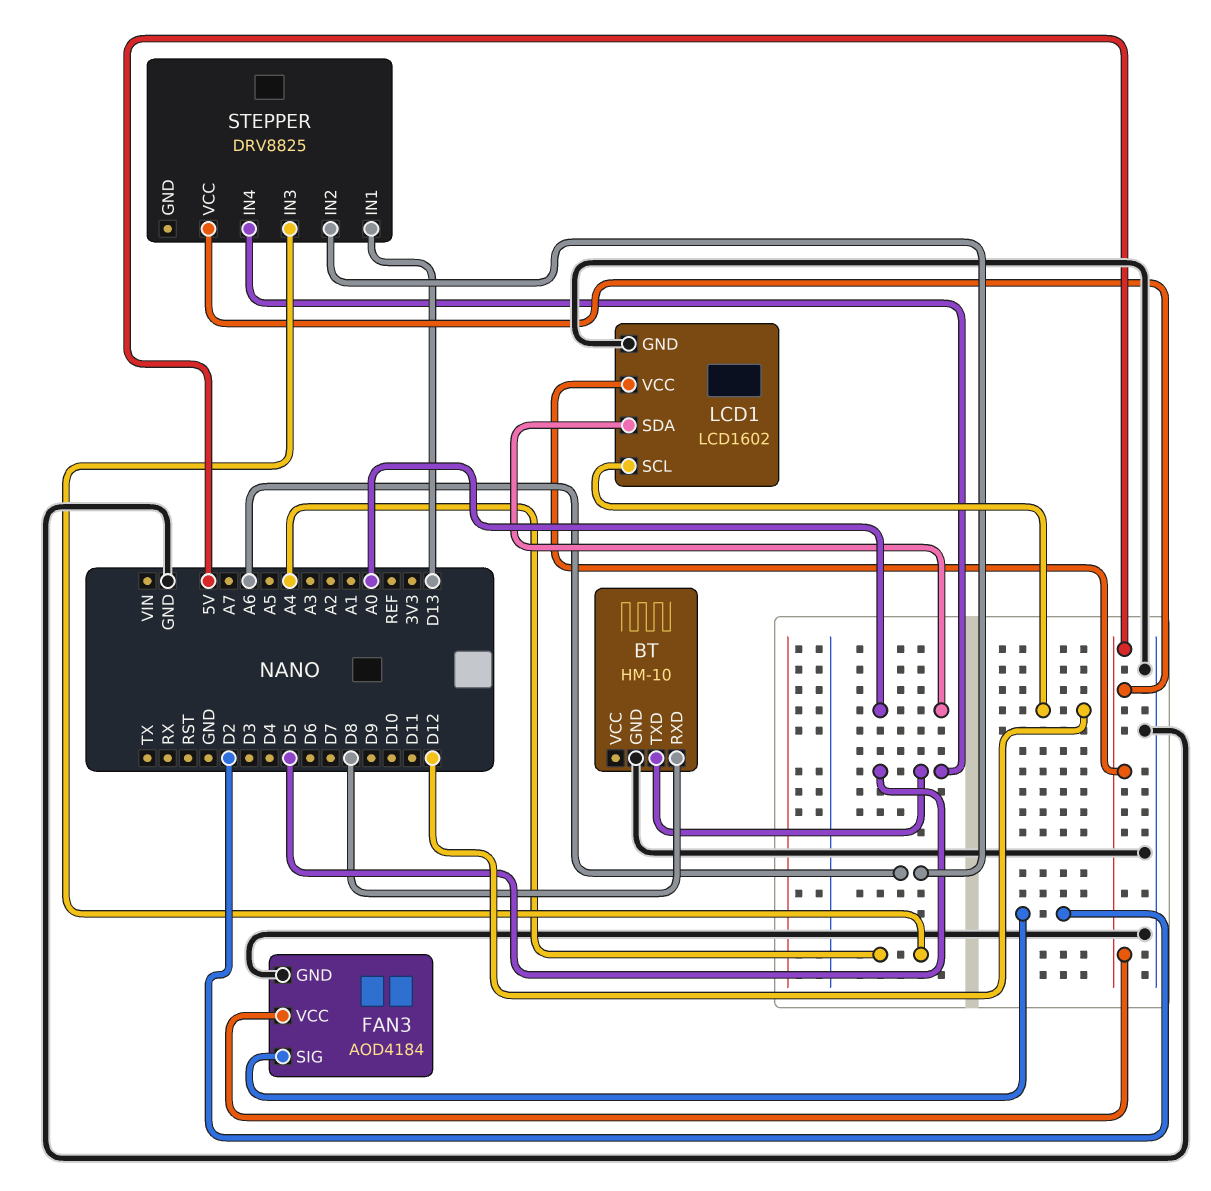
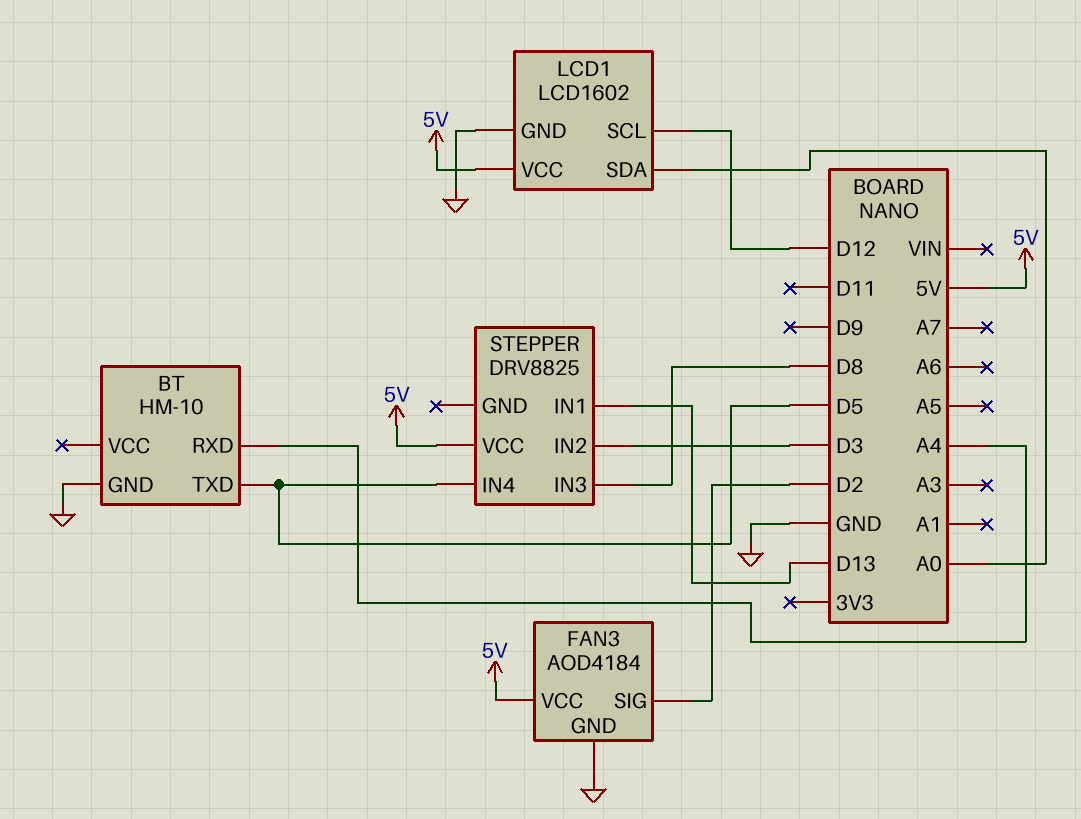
BT pin RXD: D8 -> A4
STEPPER pin IN2: A6 -> D3
STEPPER pin IN3: A4 -> D8

